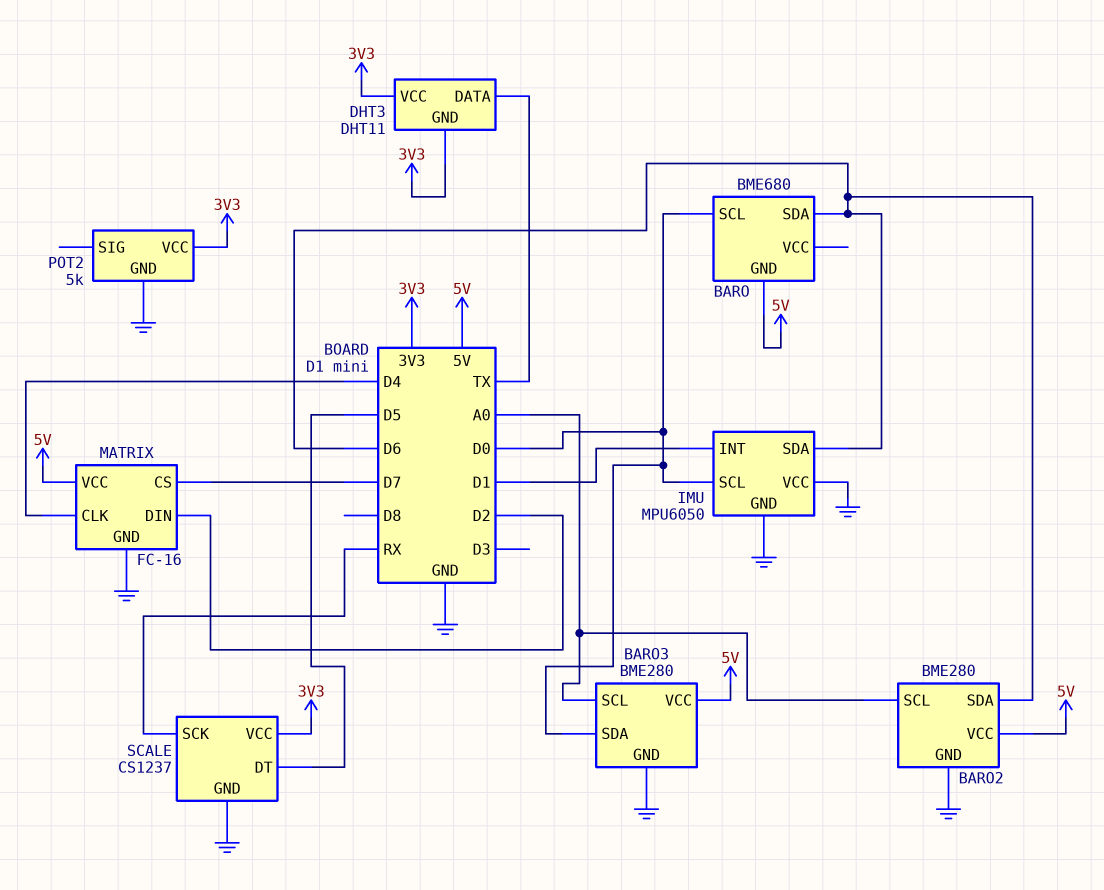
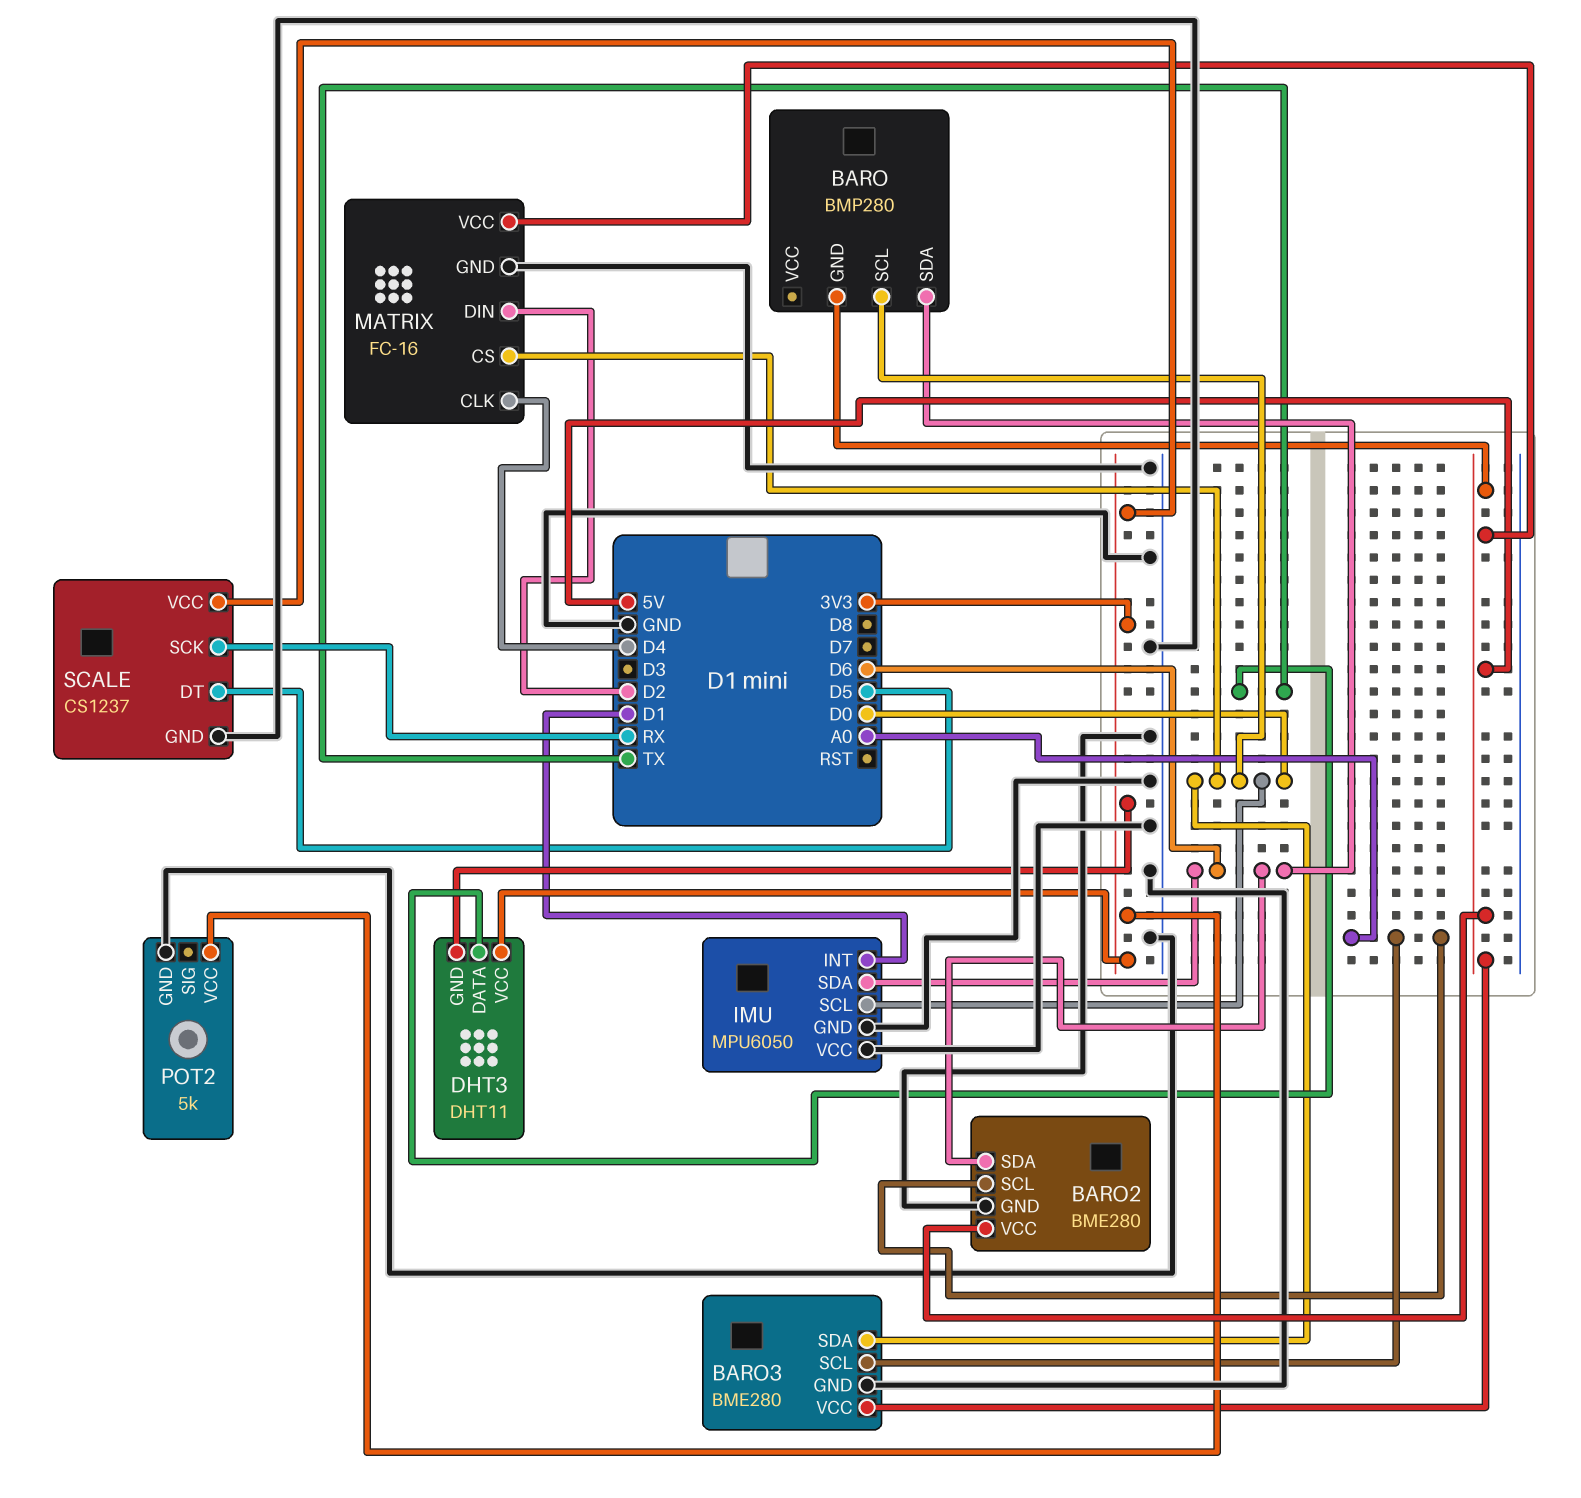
BARO: BME680 -> BMP280
MATRIX pin CS: D7 -> D0

